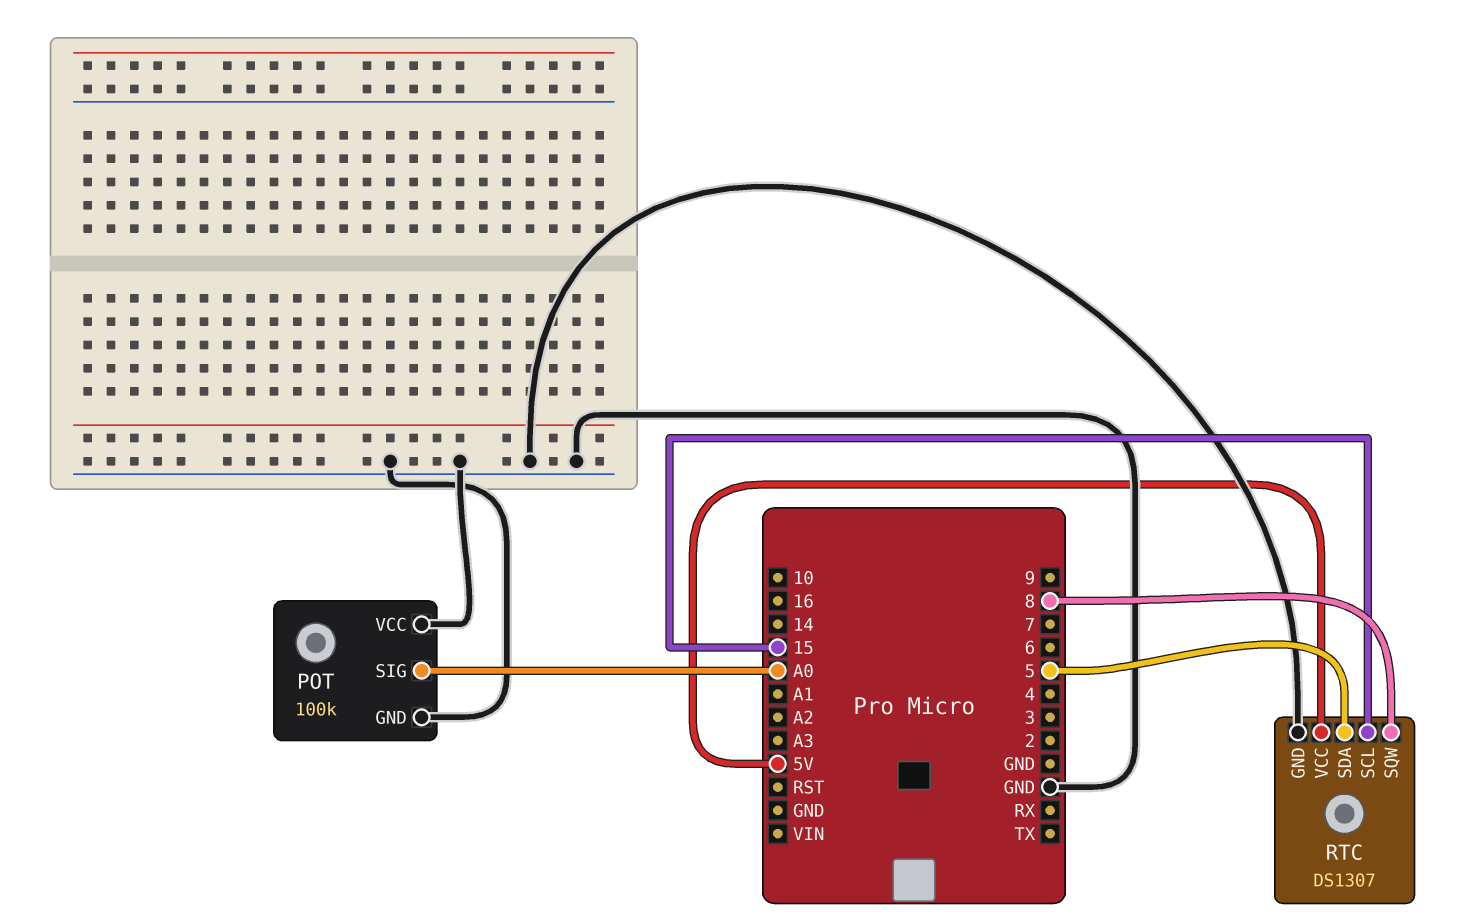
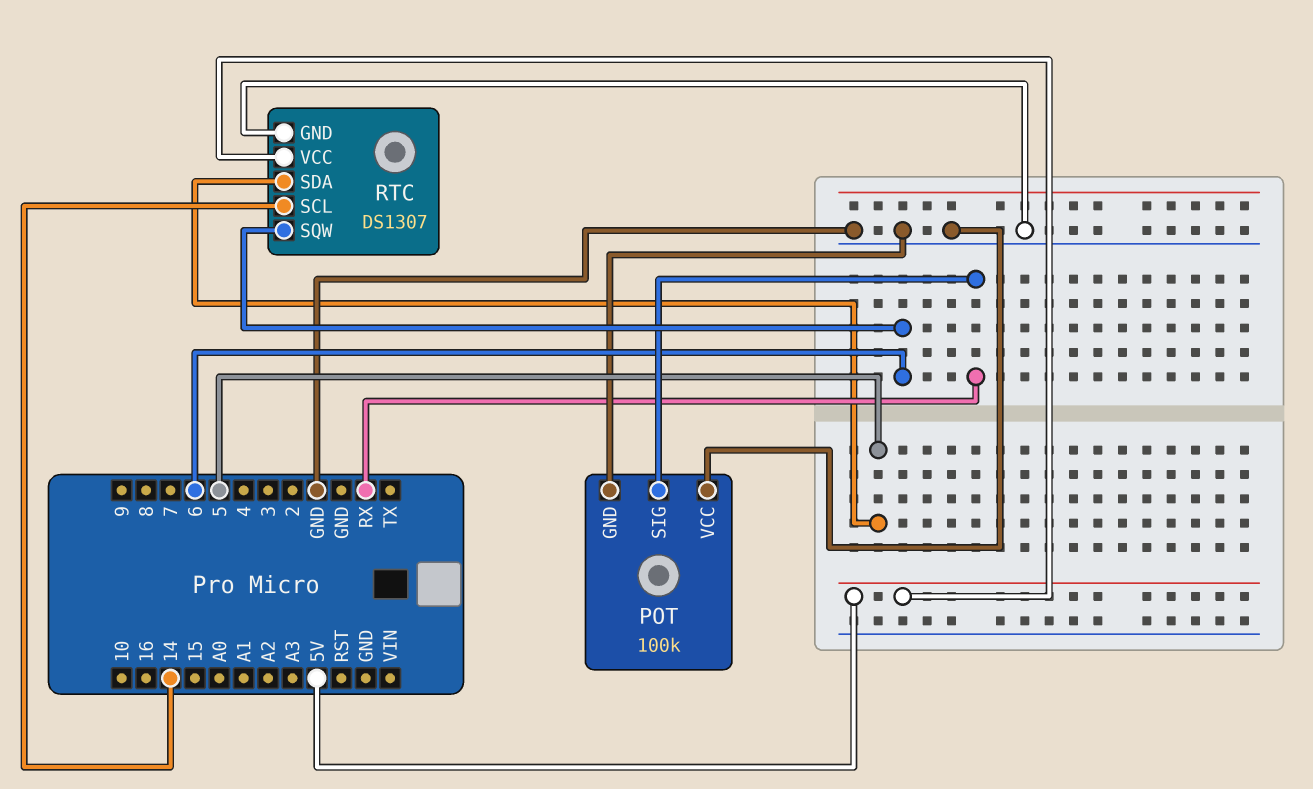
POT pin SIG: A0 -> RX
RTC pin SCL: 15 -> 14
RTC pin SQW: 8 -> 6

